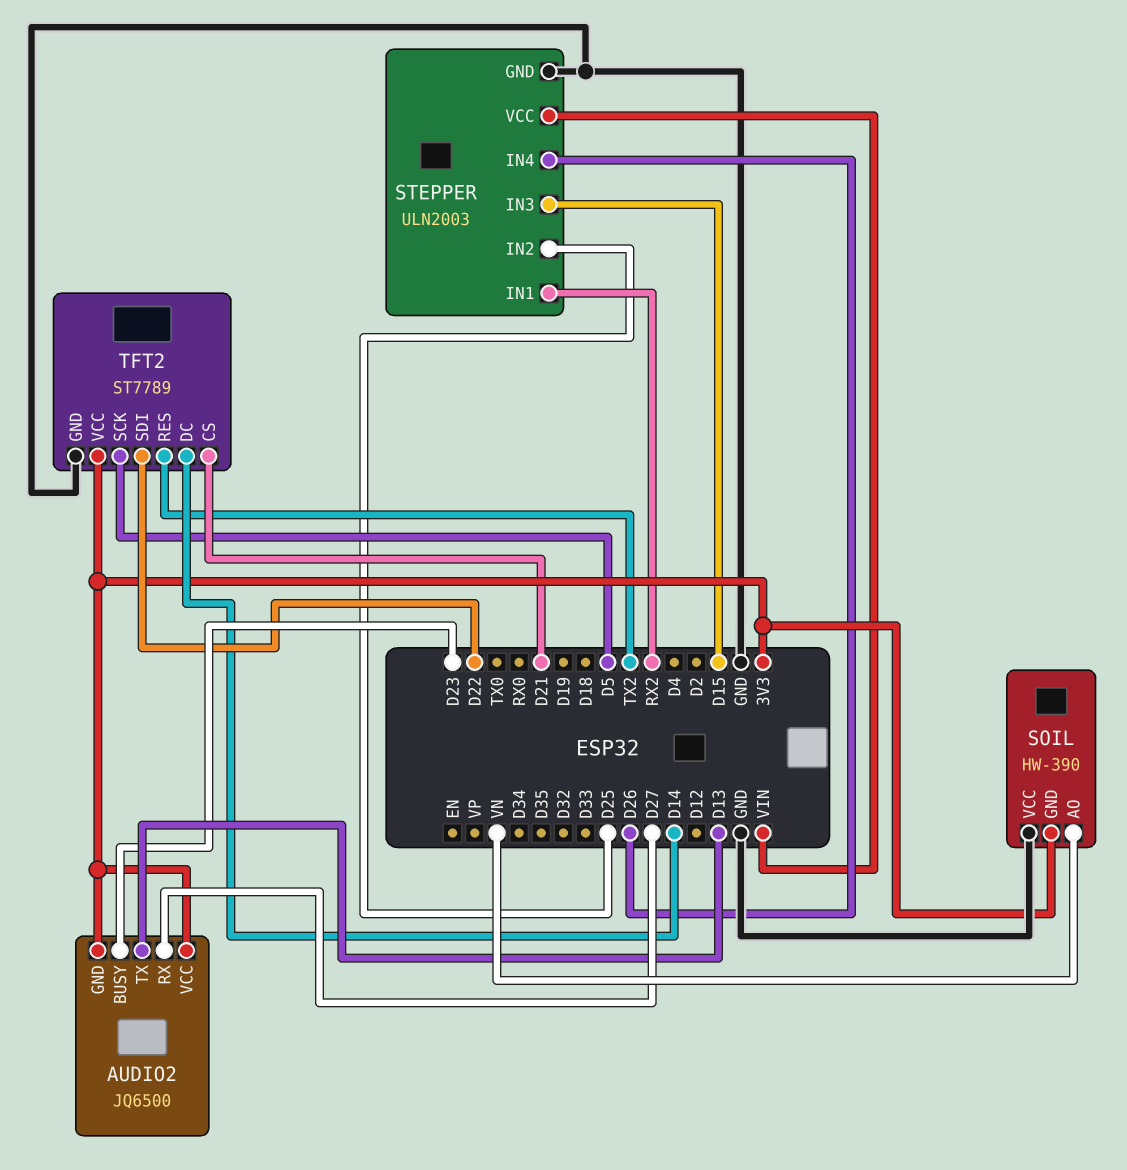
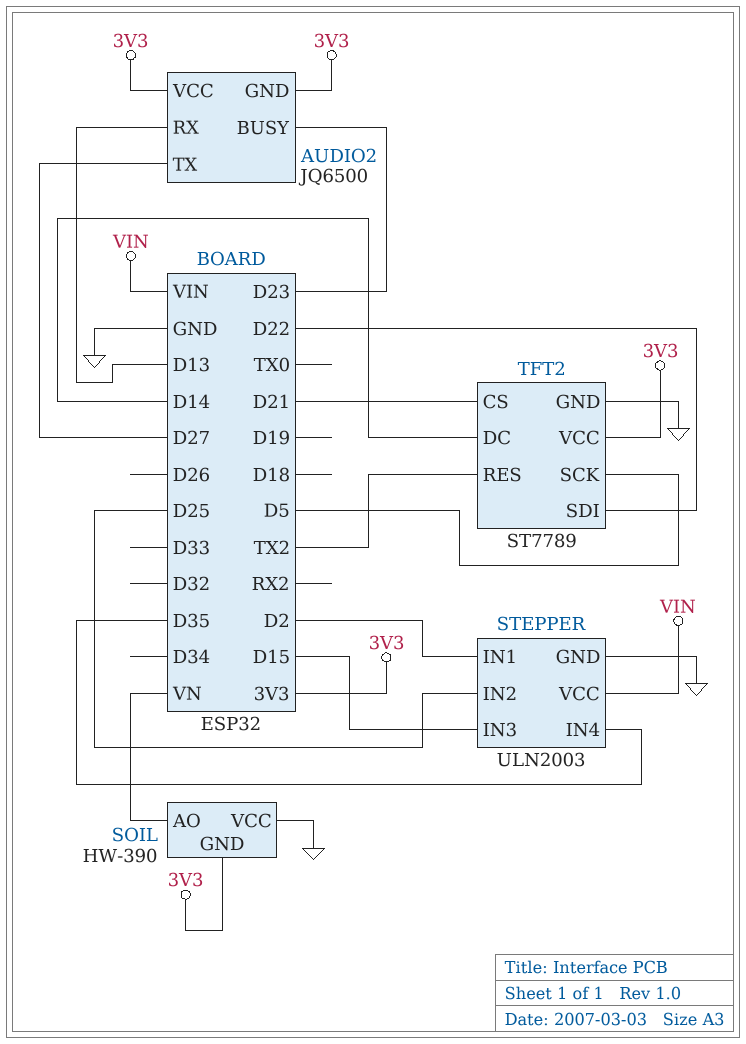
AUDIO2 pin RX: D27 -> D13
AUDIO2 pin TX: D13 -> D27
STEPPER pin IN1: RX2 -> D2
STEPPER pin IN4: D26 -> D35

